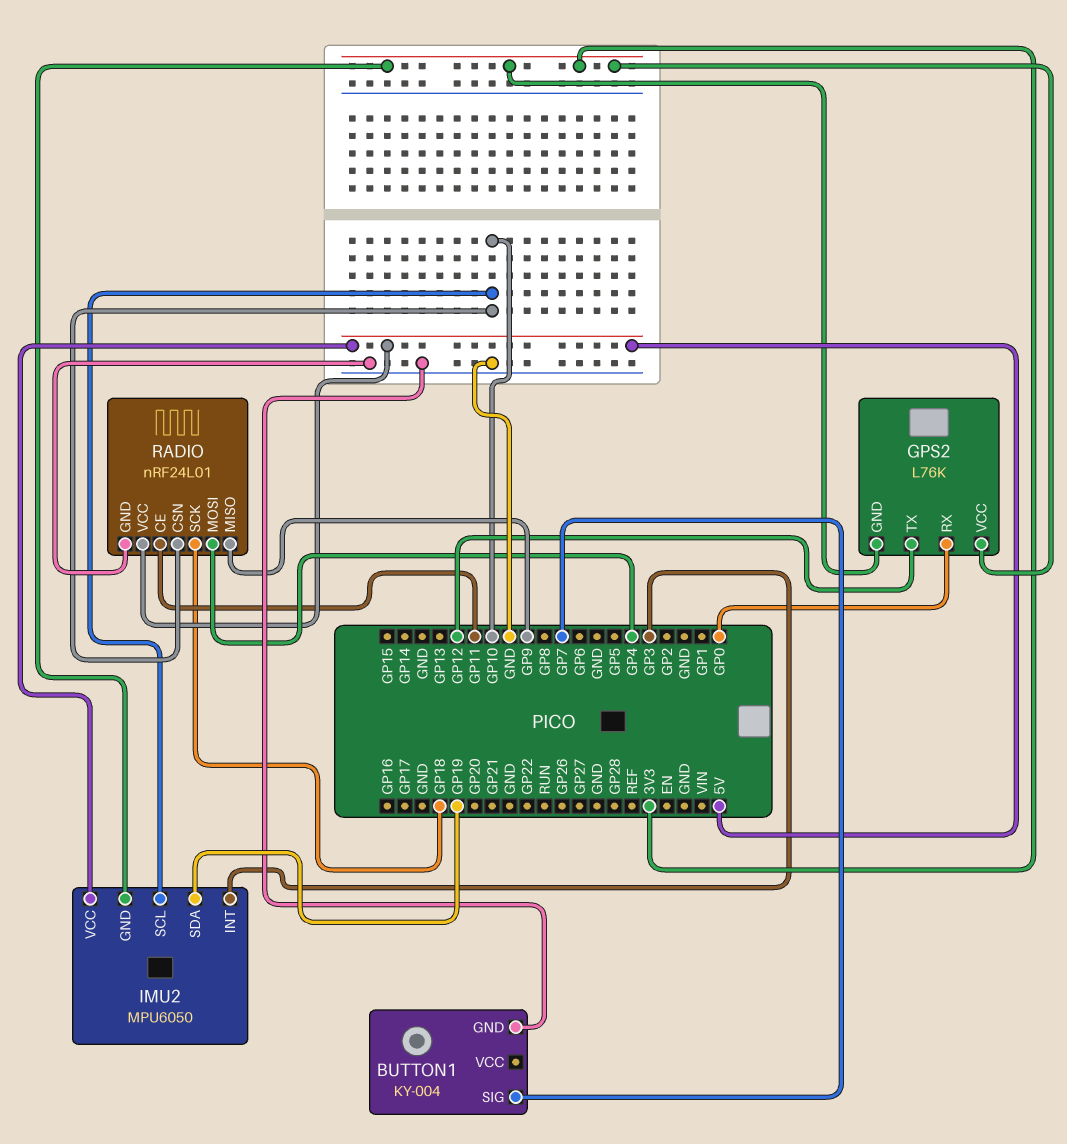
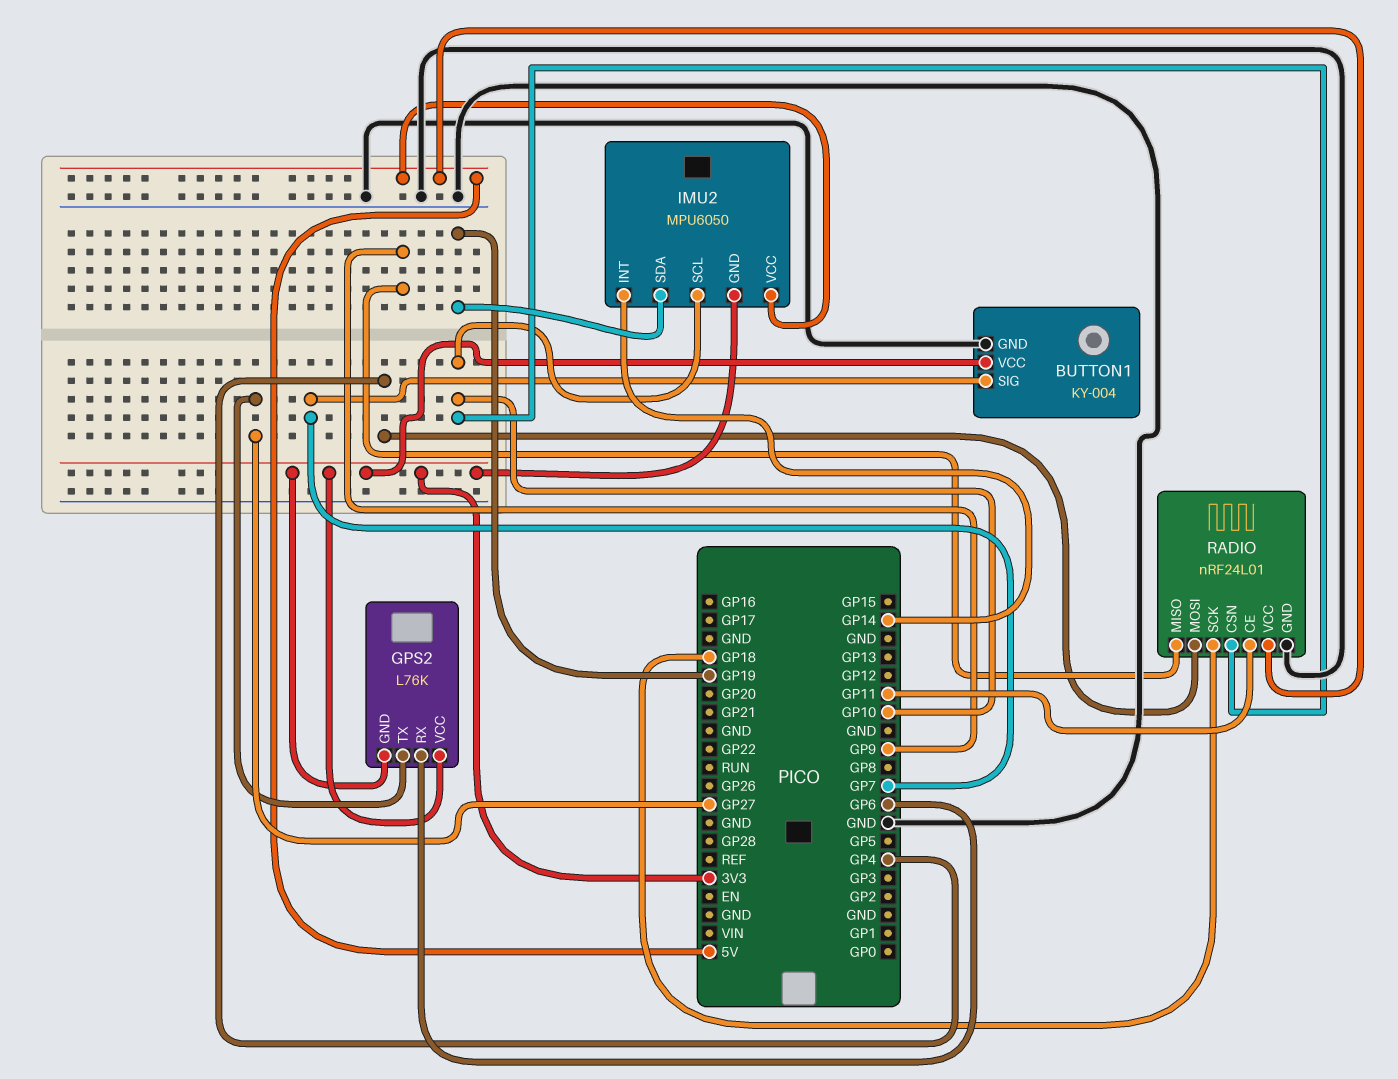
BUTTON1 pin VCC: none -> 3V3
GPS2 pin RX: GP0 -> GP6
GPS2 pin TX: GP12 -> GP27
IMU2 pin INT: GP3 -> GP14

